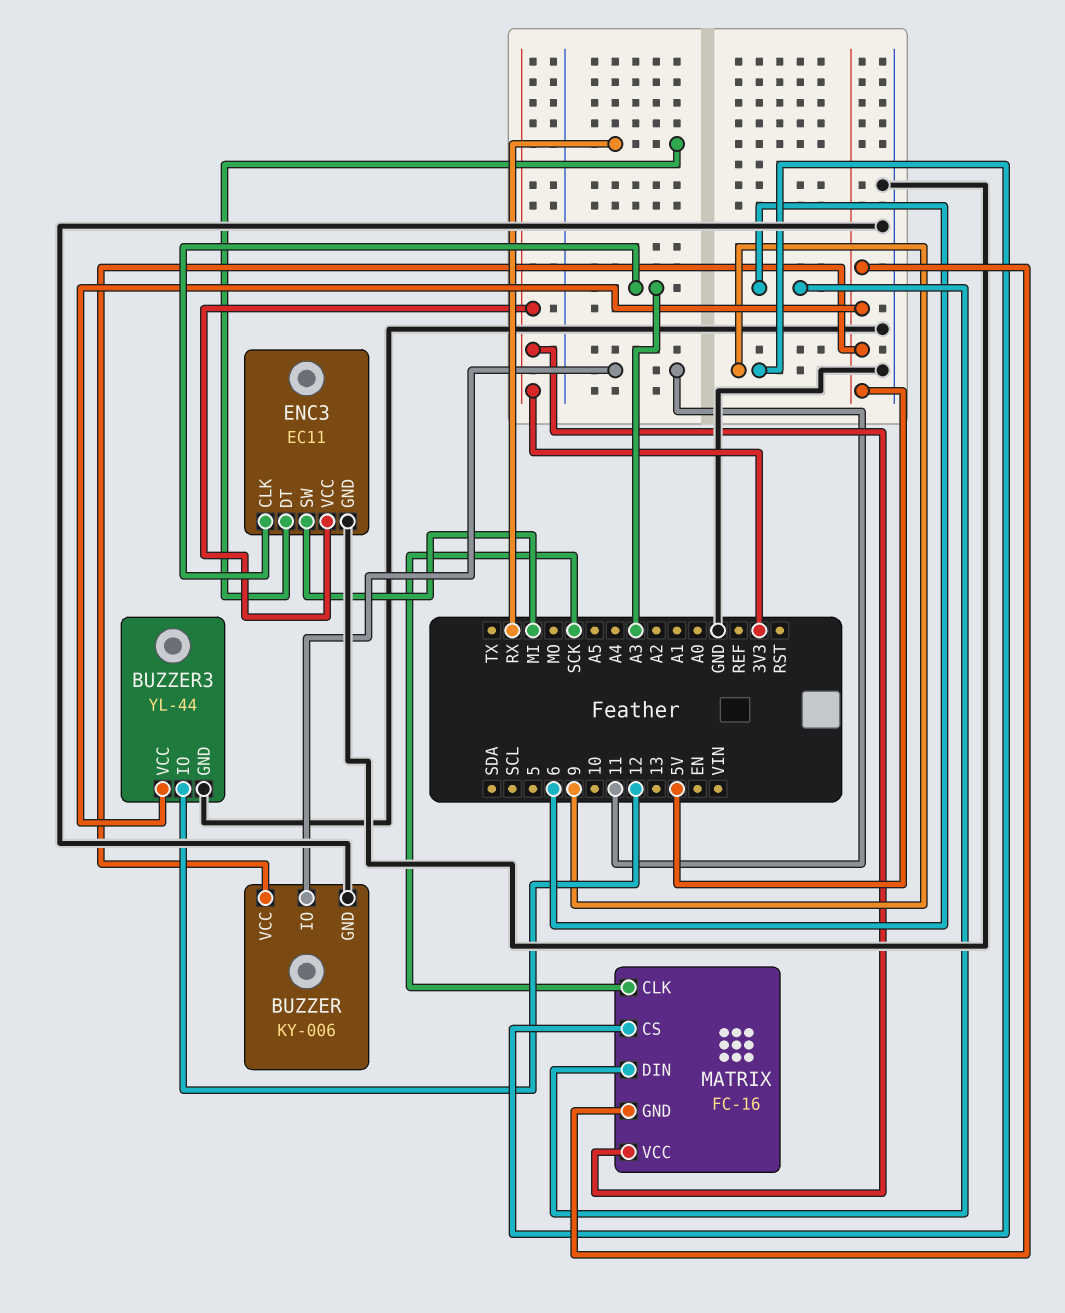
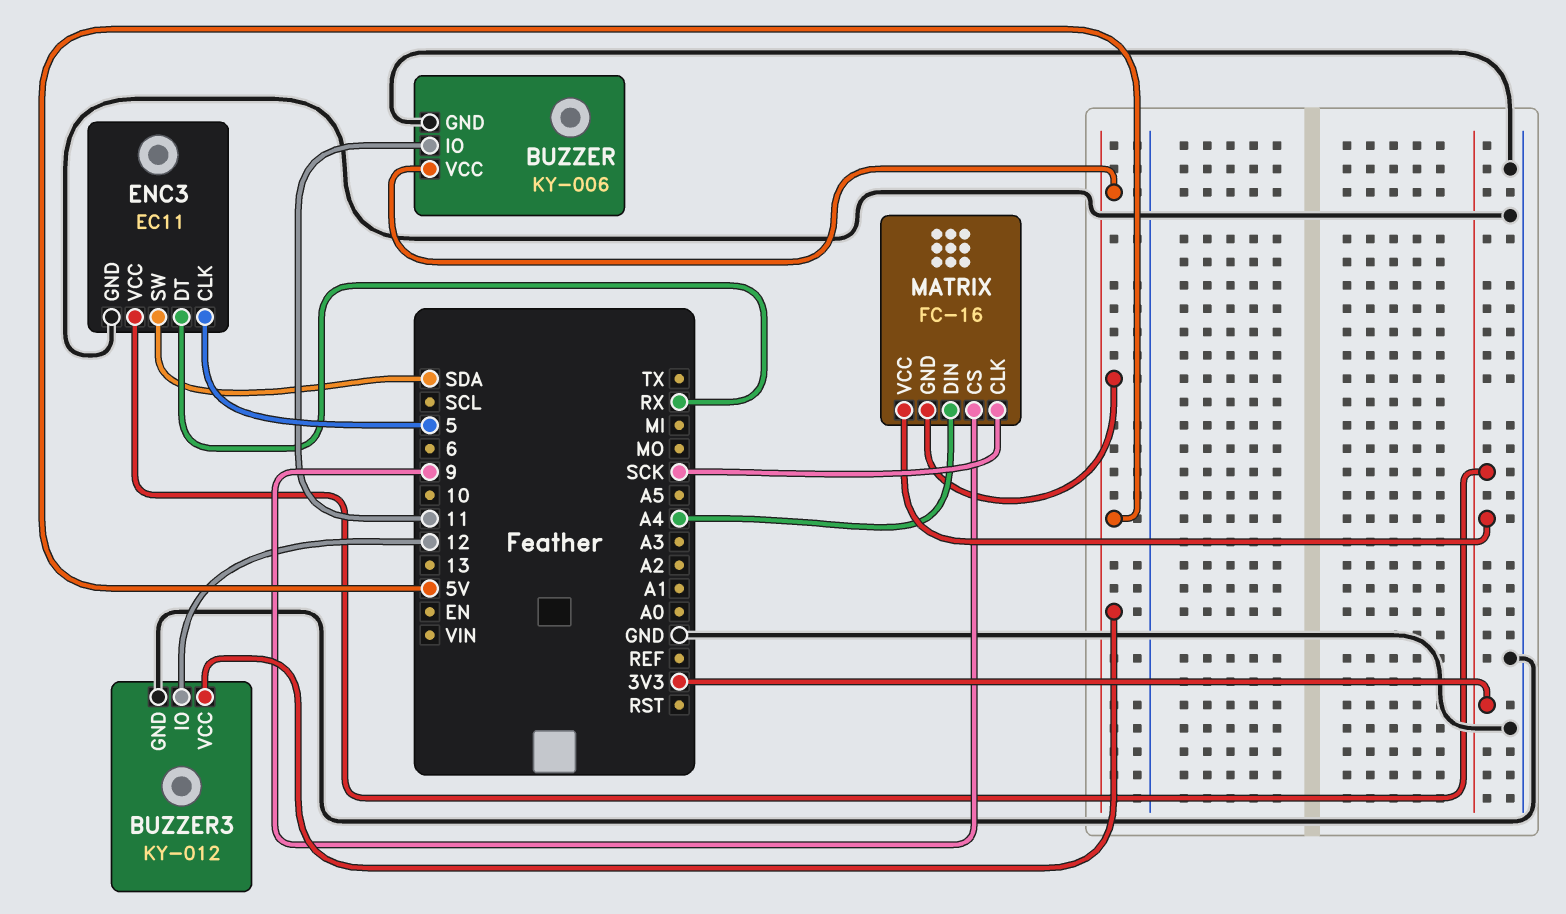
BUZZER3: YL-44 -> KY-012
ENC3 pin CLK: A3 -> 5
ENC3 pin SW: MI -> SDA
MATRIX pin DIN: 6 -> A4

